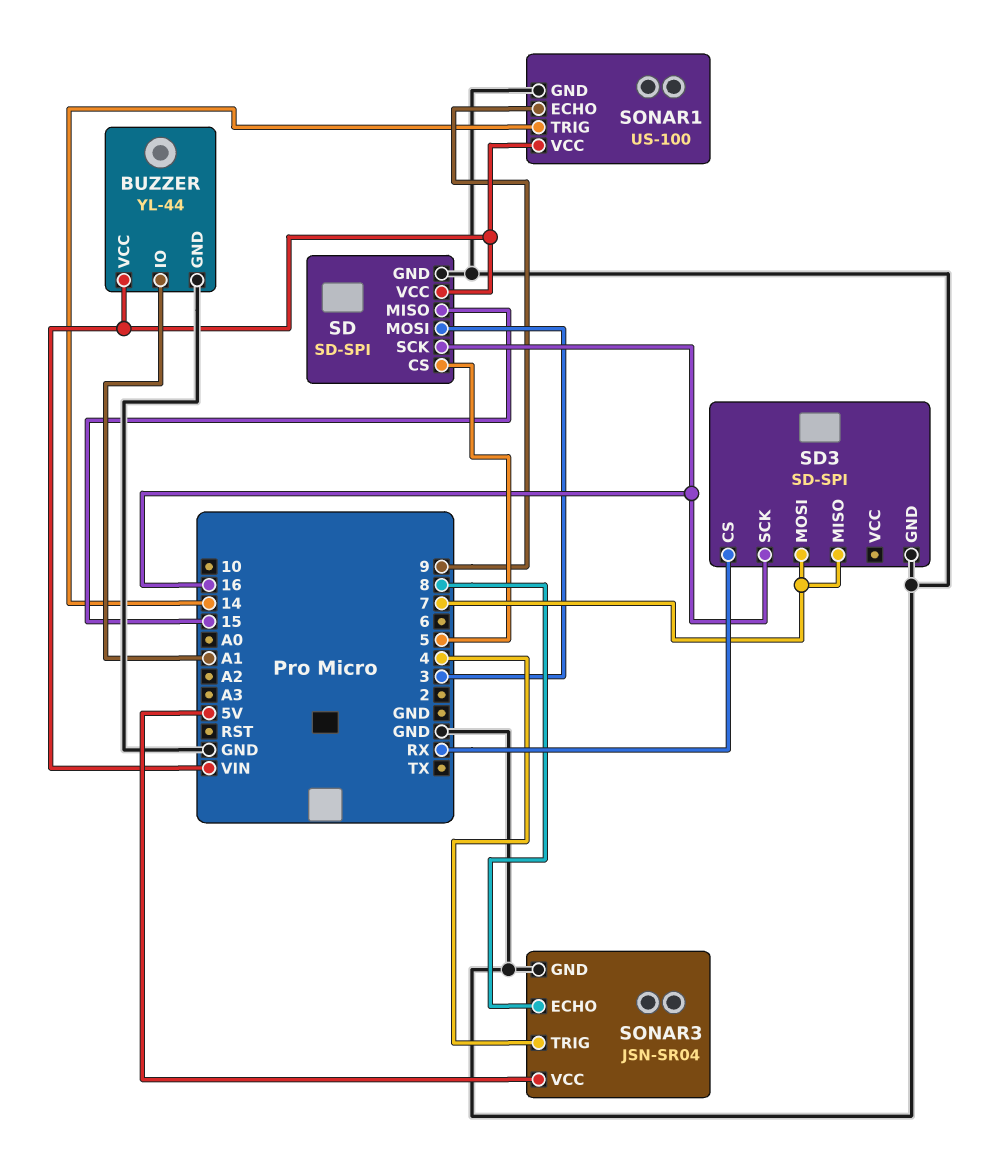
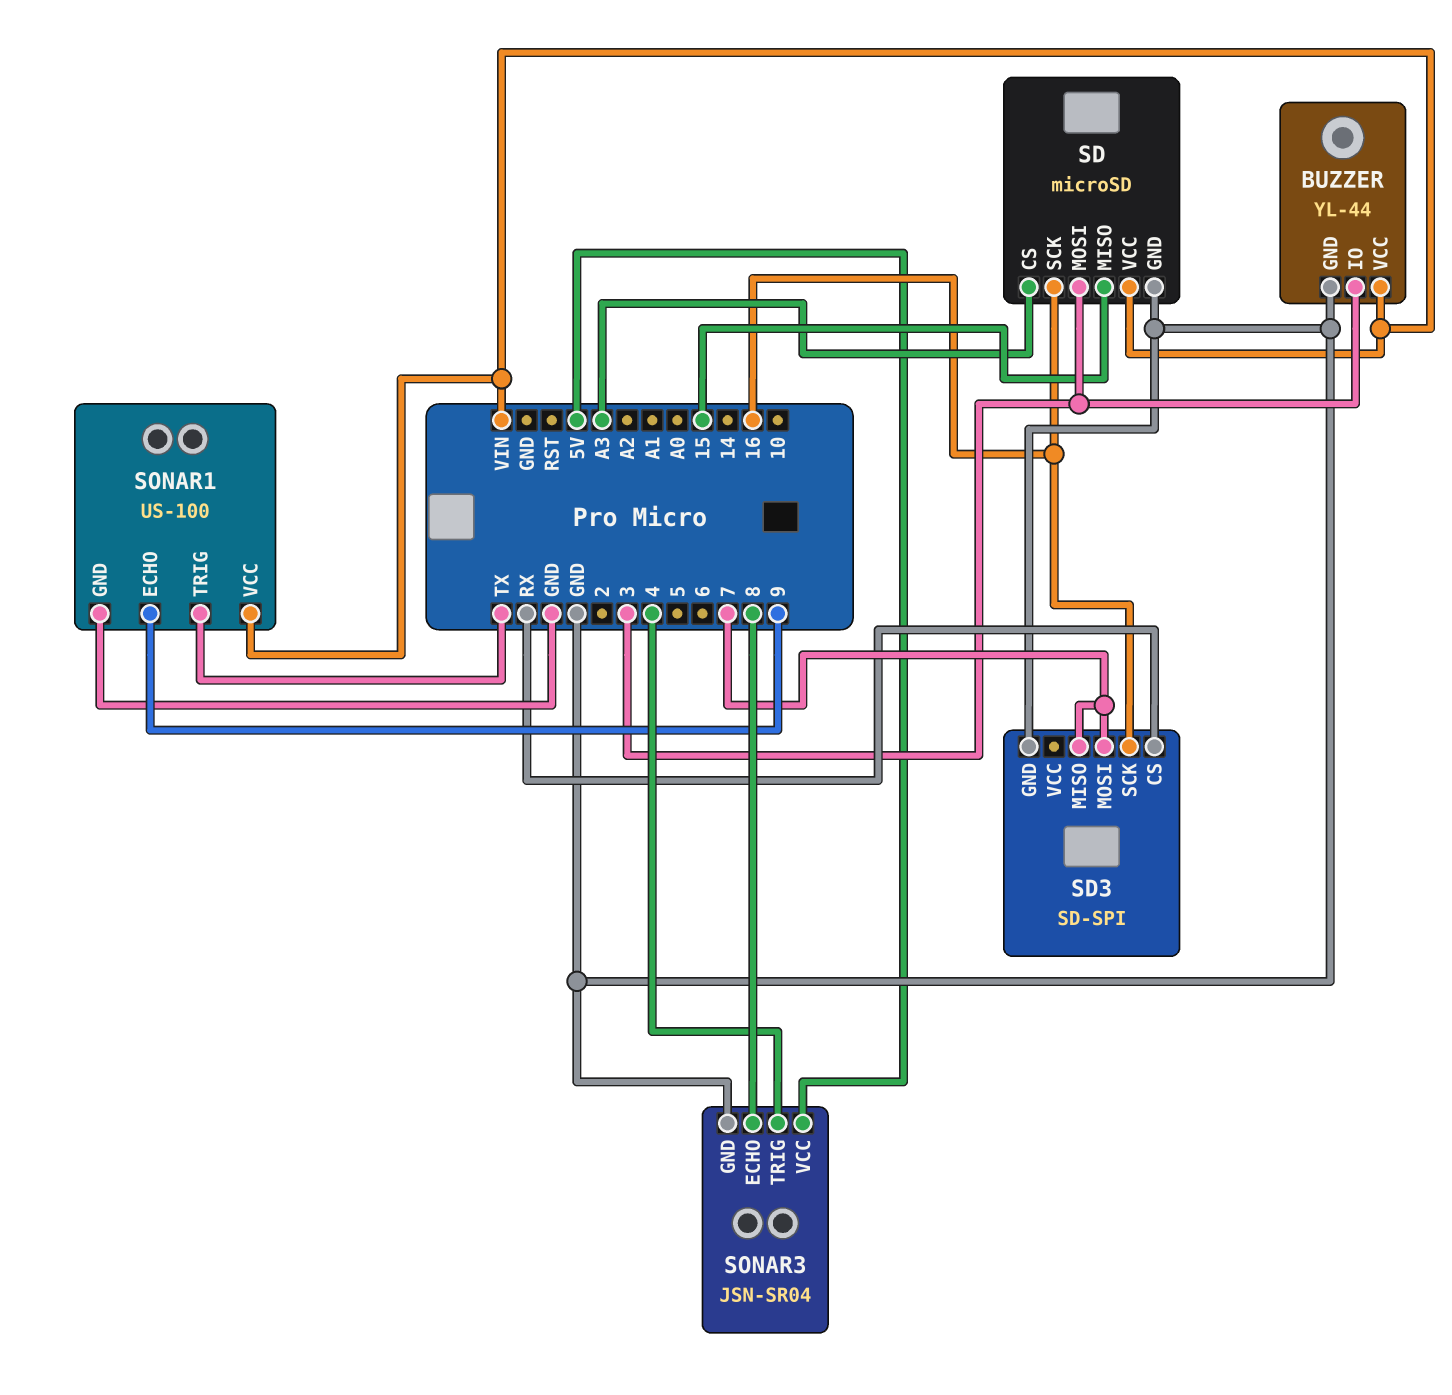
BUZZER pin IO: A1 -> 3
SD: SD-SPI -> microSD
SD pin CS: 5 -> A3
SONAR1 pin TRIG: 14 -> TX

